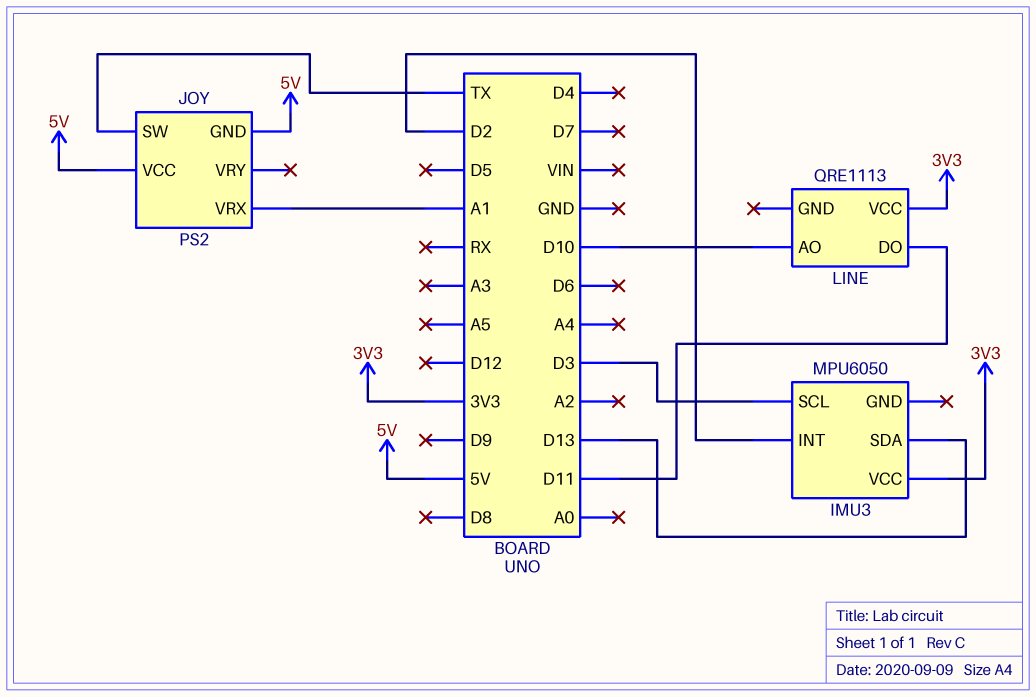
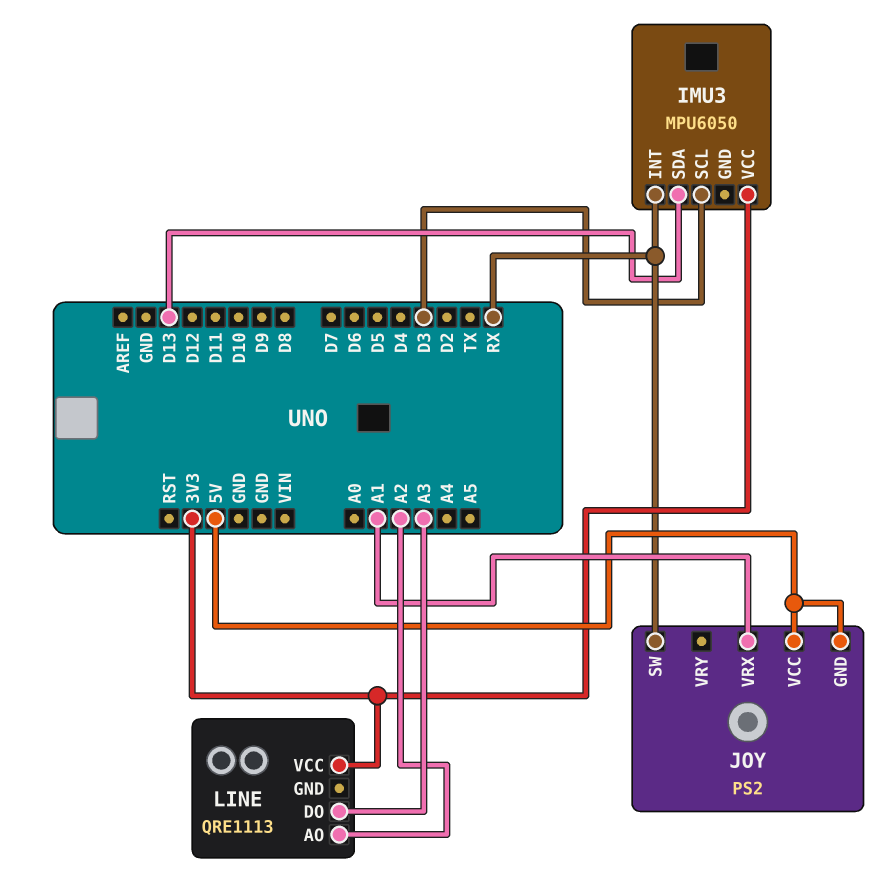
IMU3 pin INT: D2 -> RX
JOY pin SW: TX -> RX
LINE pin AO: D10 -> A2
LINE pin DO: D11 -> A3

